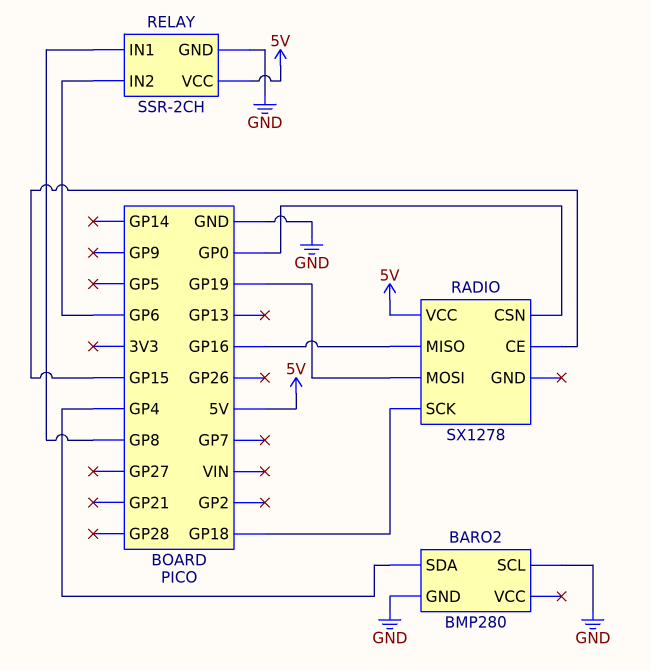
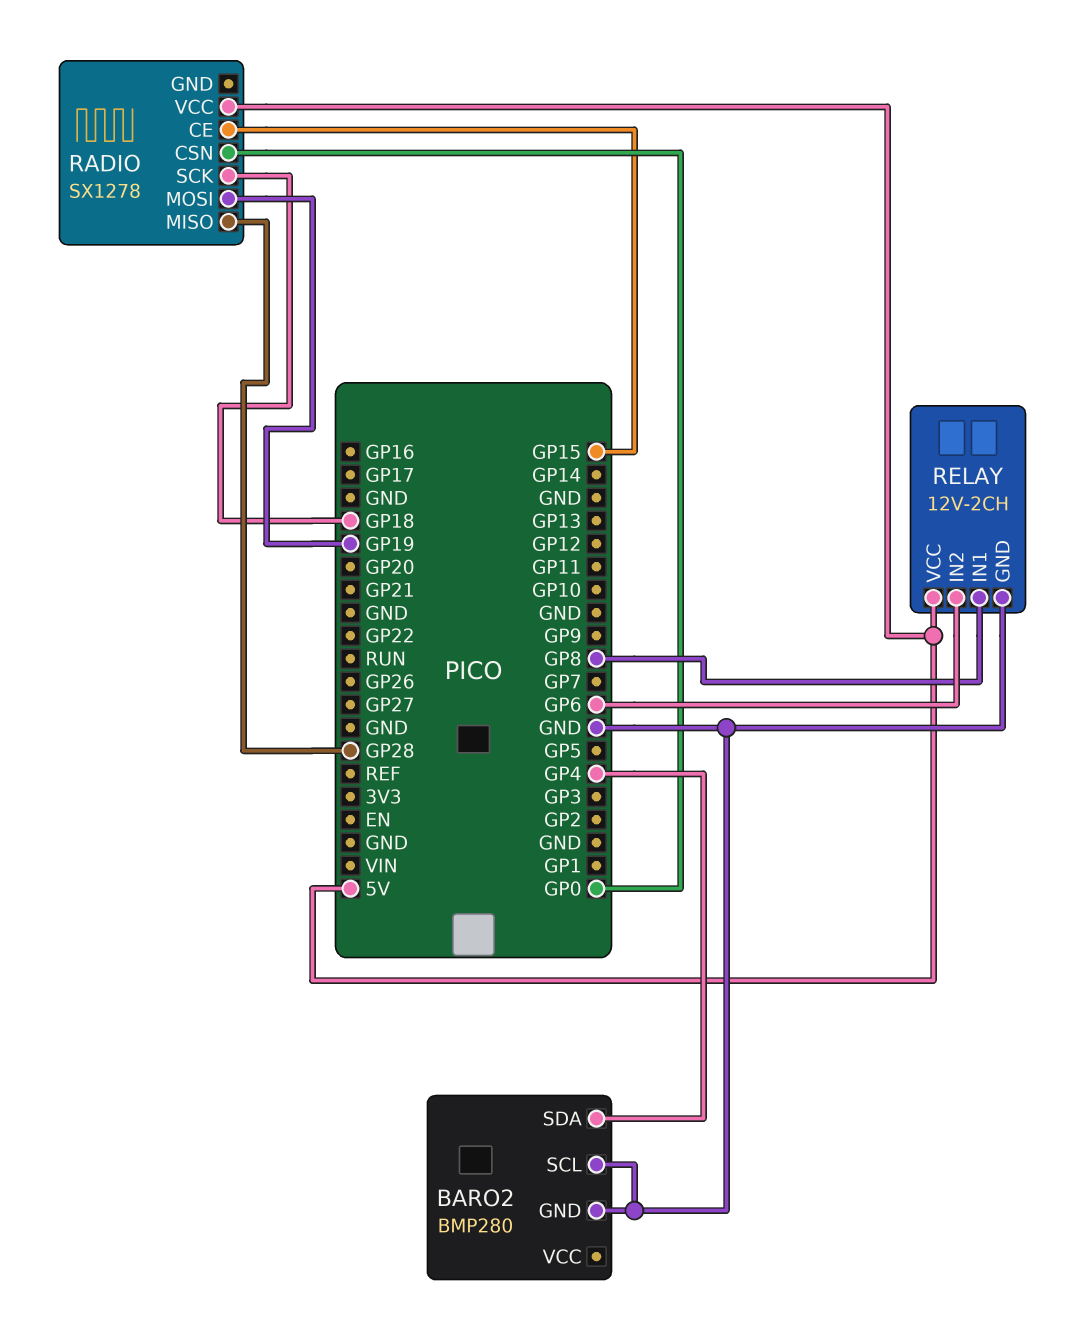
RADIO pin MISO: GP16 -> GP28
RELAY: SSR-2CH -> 12V-2CH

